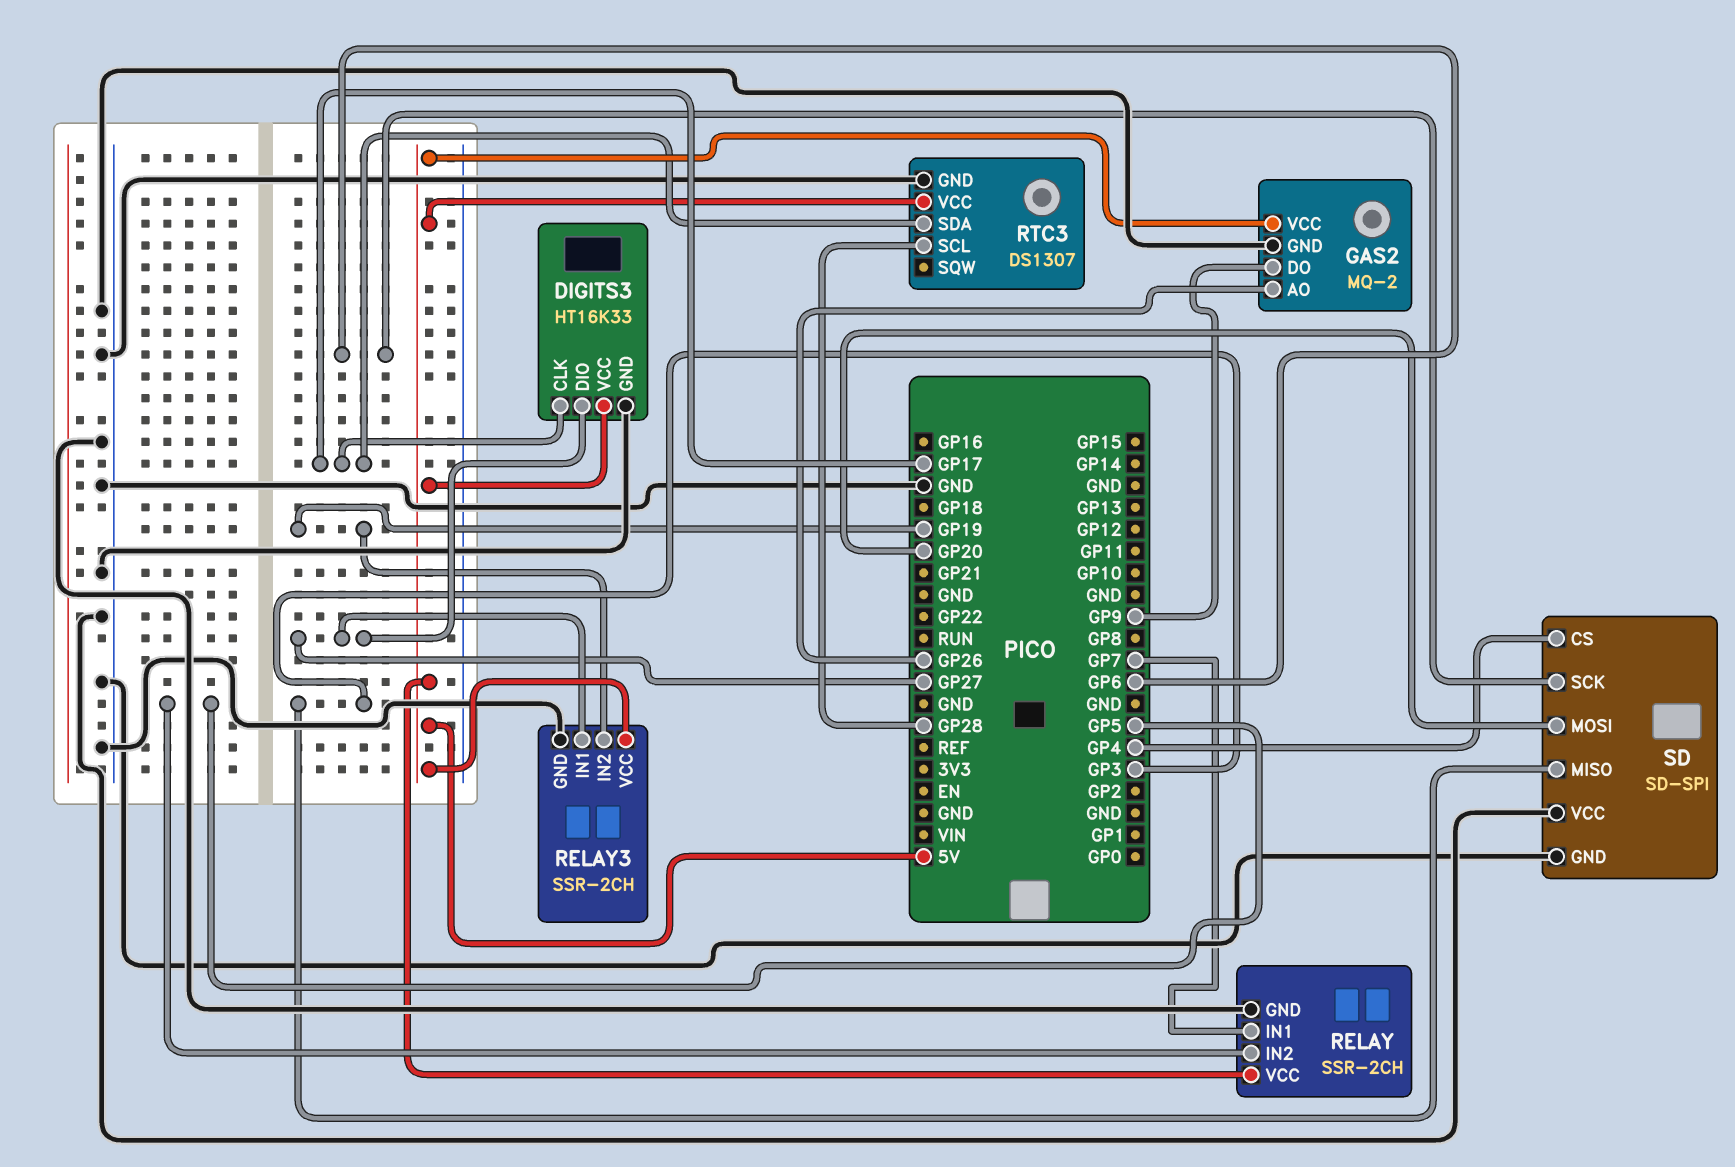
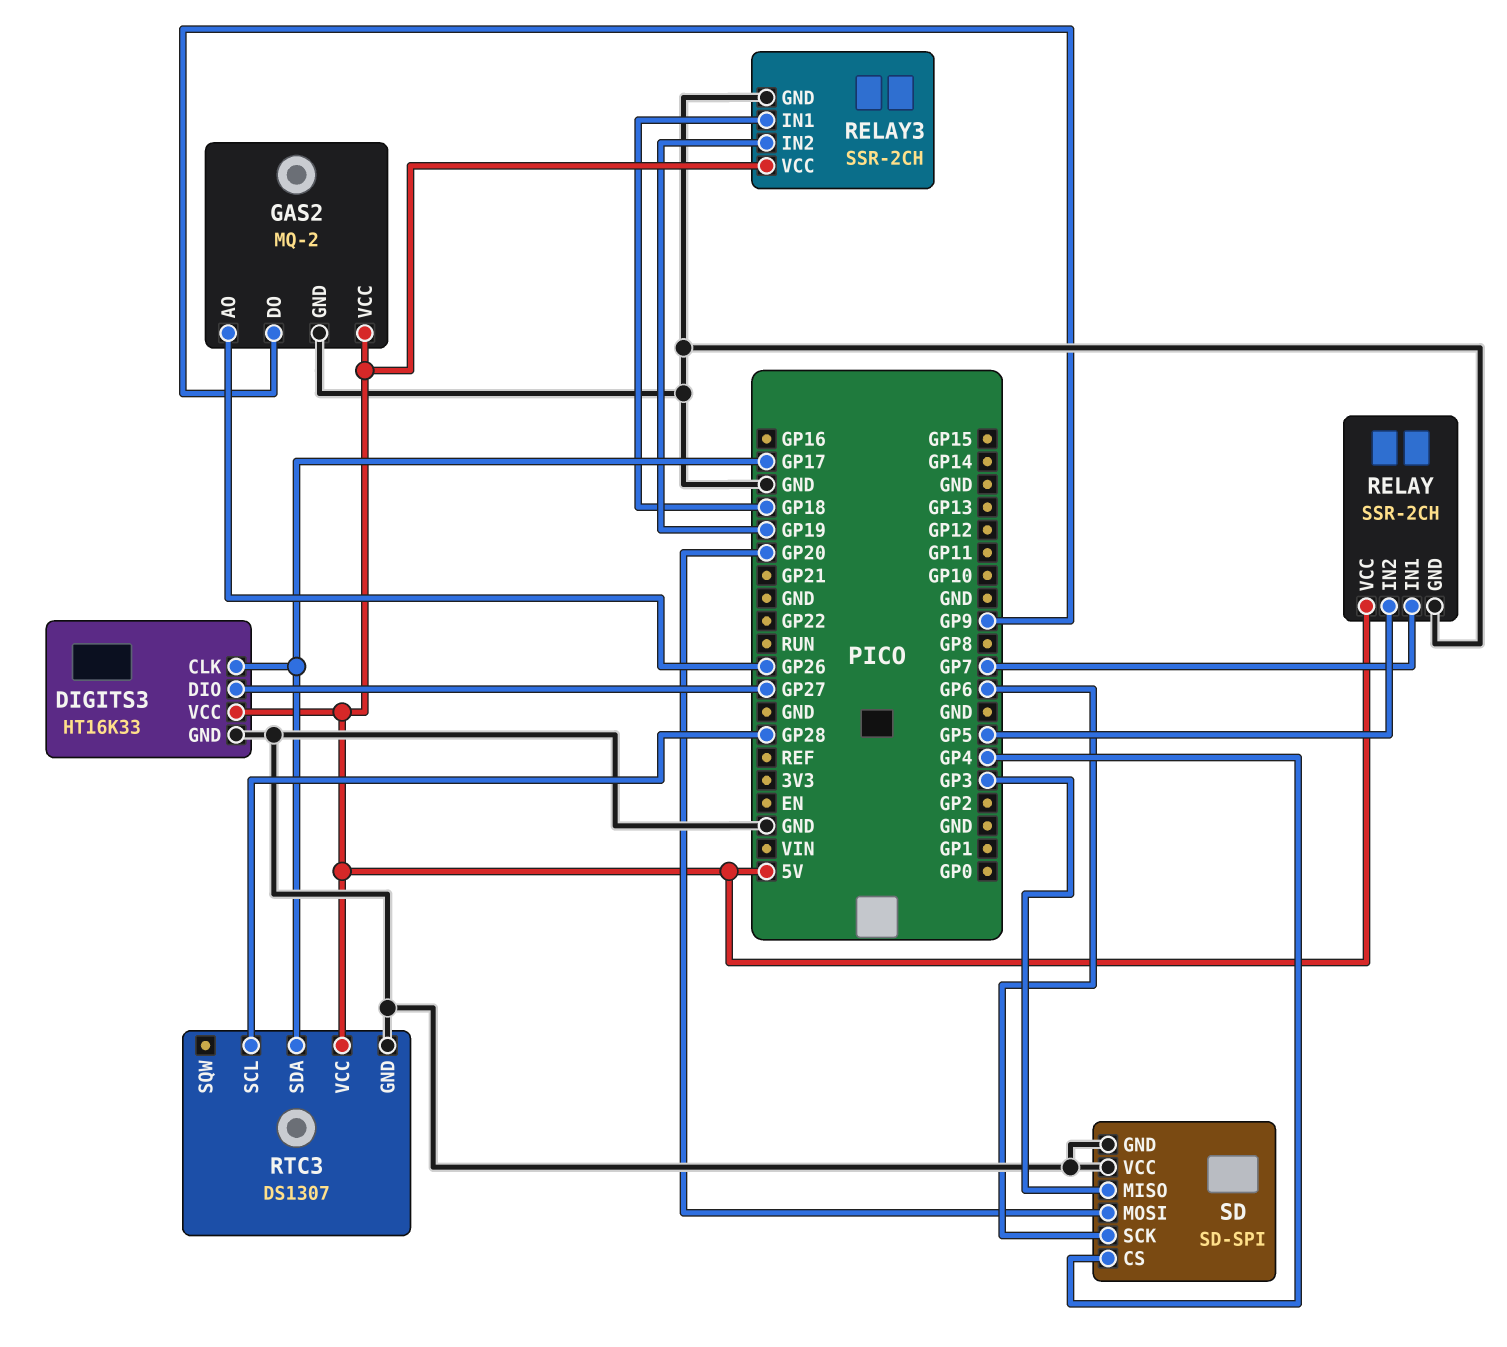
RELAY3 pin IN1: GP27 -> GP18

